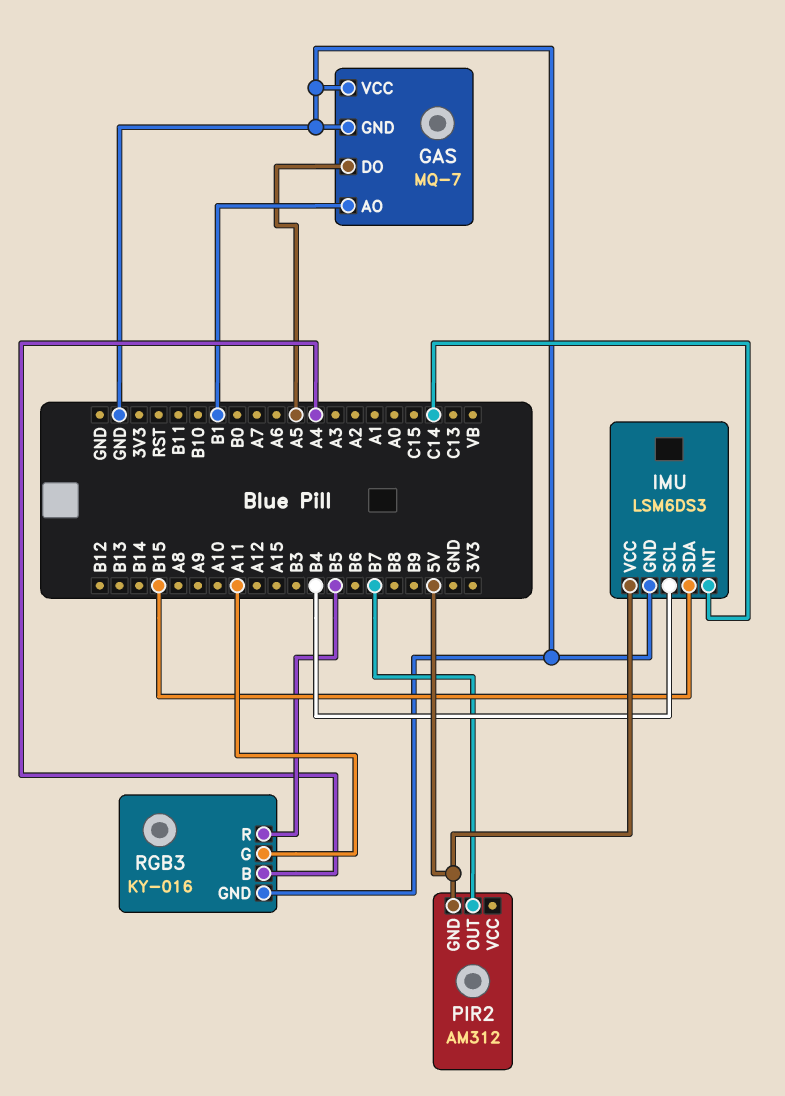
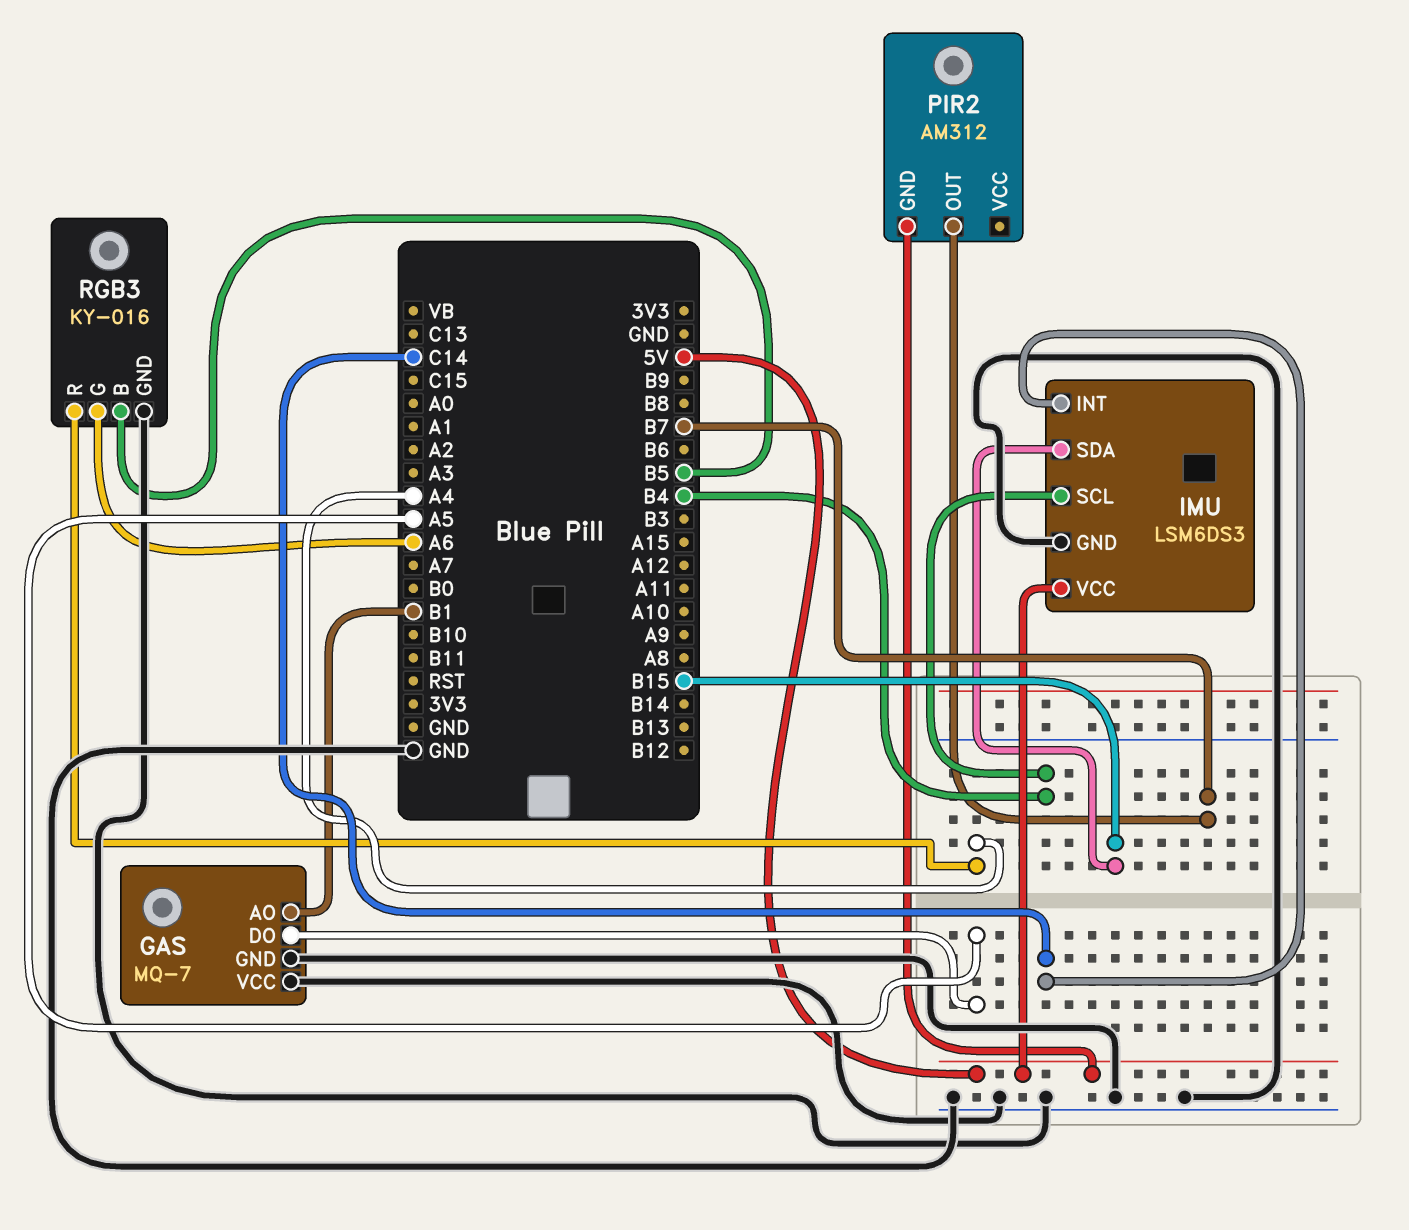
RGB3 pin B: A4 -> B5
RGB3 pin G: A11 -> A6
RGB3 pin R: B5 -> A4

